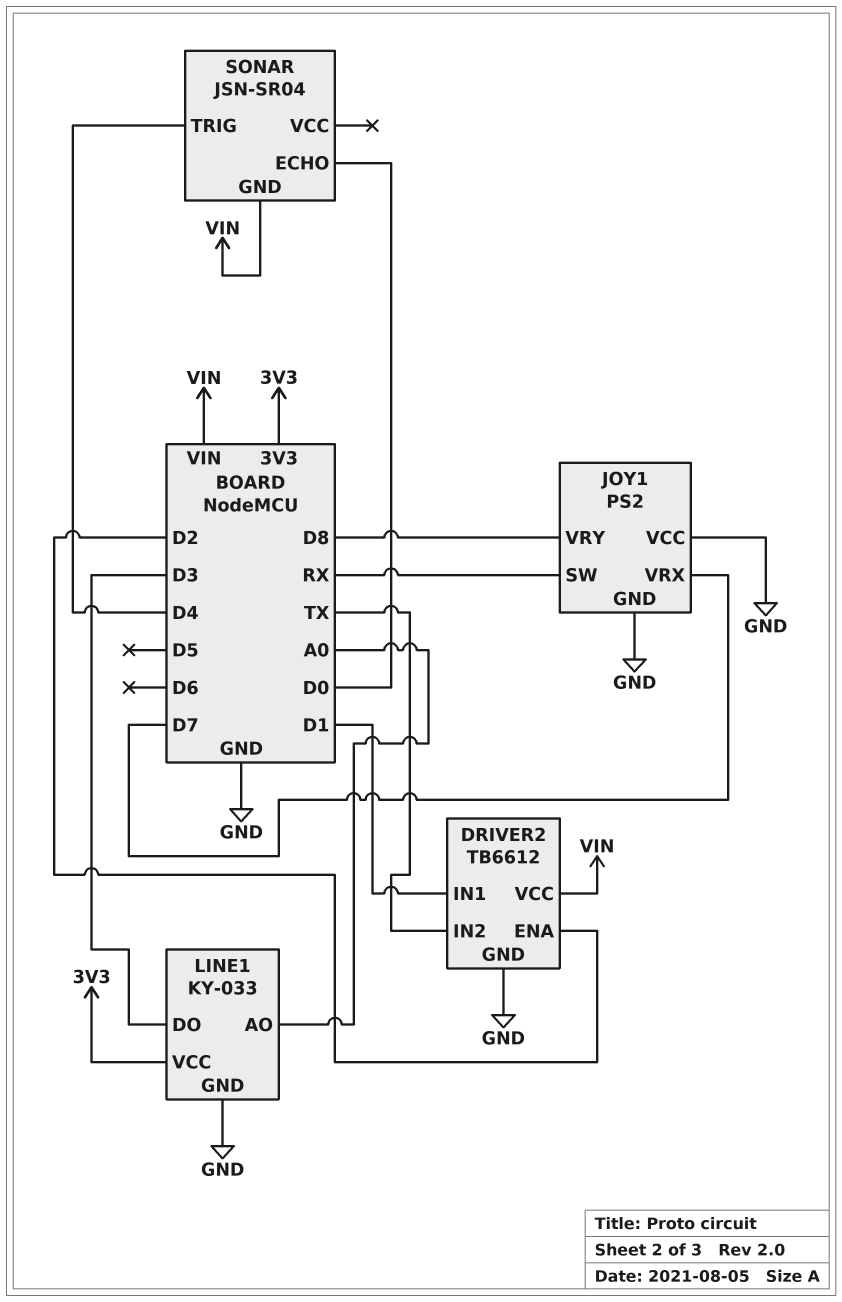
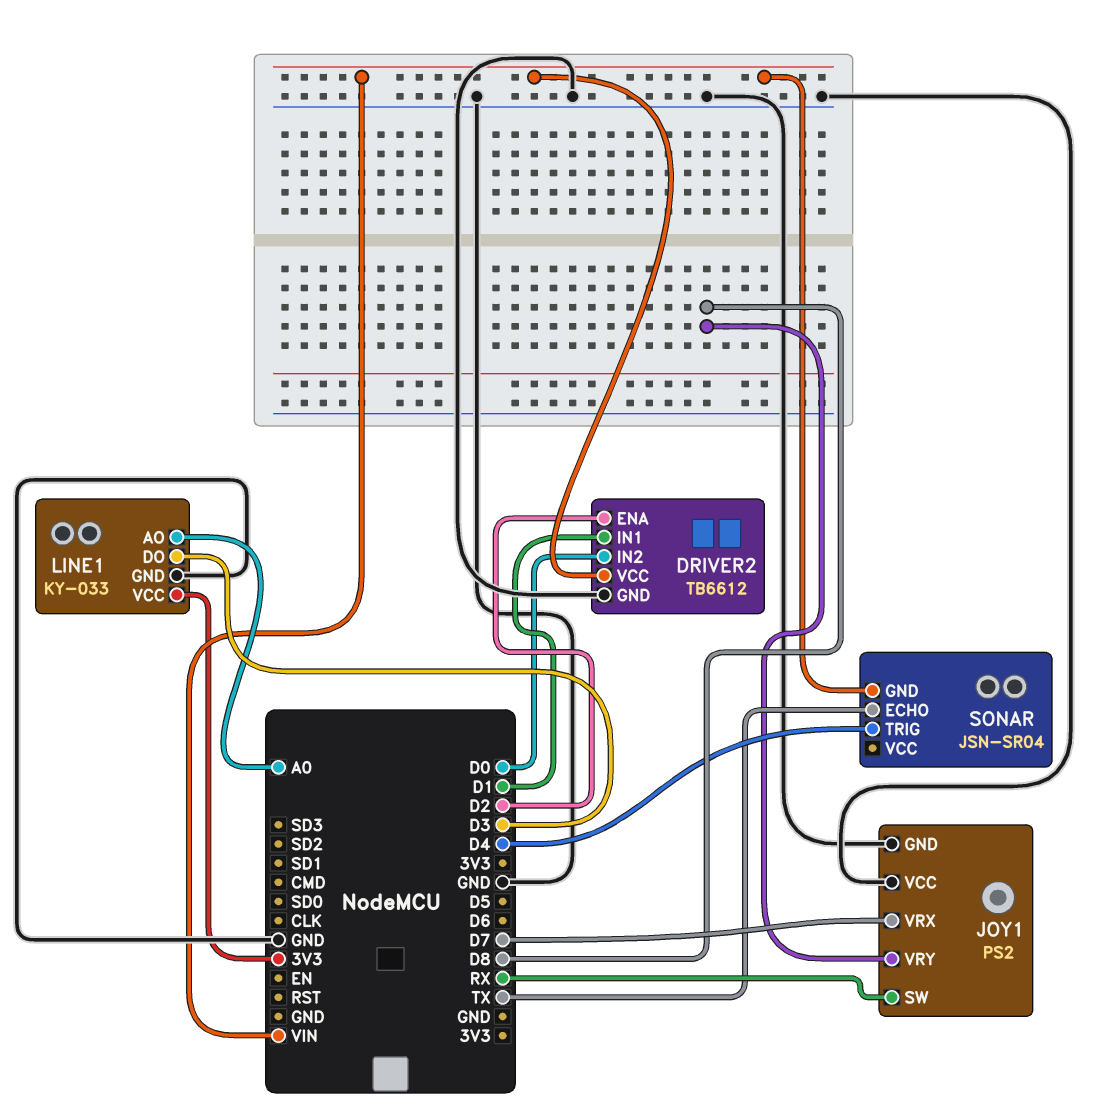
DRIVER2 pin IN2: TX -> D0
SONAR pin ECHO: D0 -> TX

